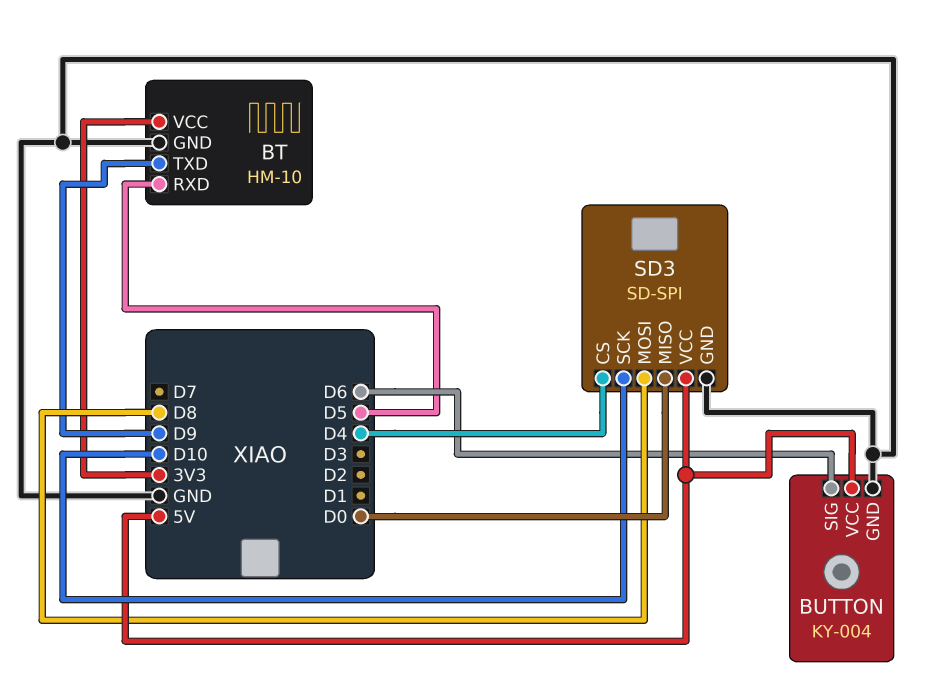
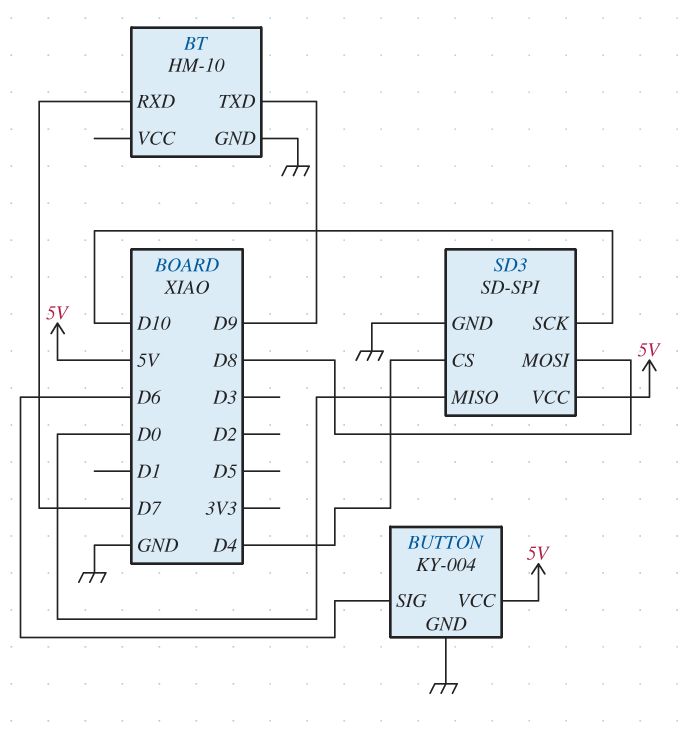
BT pin RXD: D5 -> D7
BT pin VCC: 3V3 -> none

